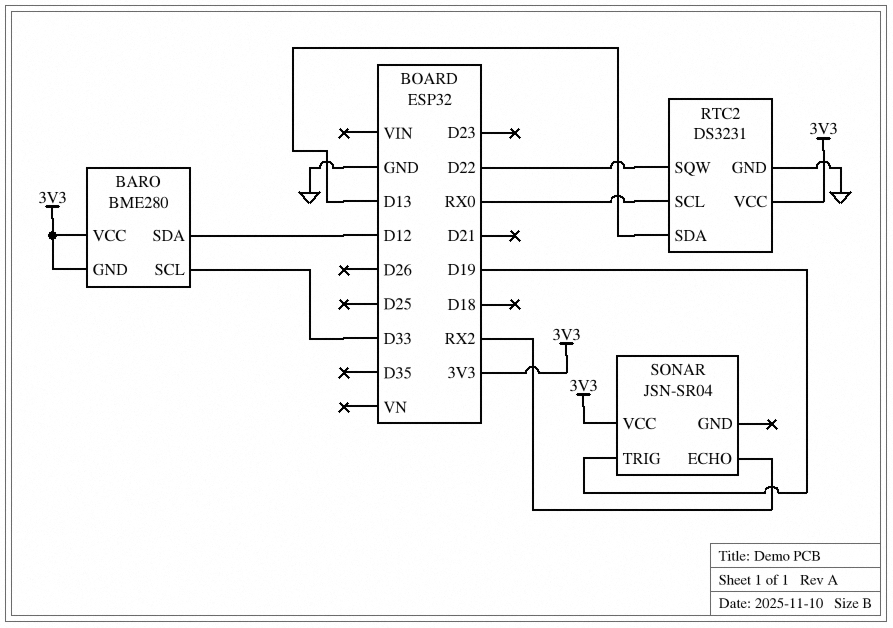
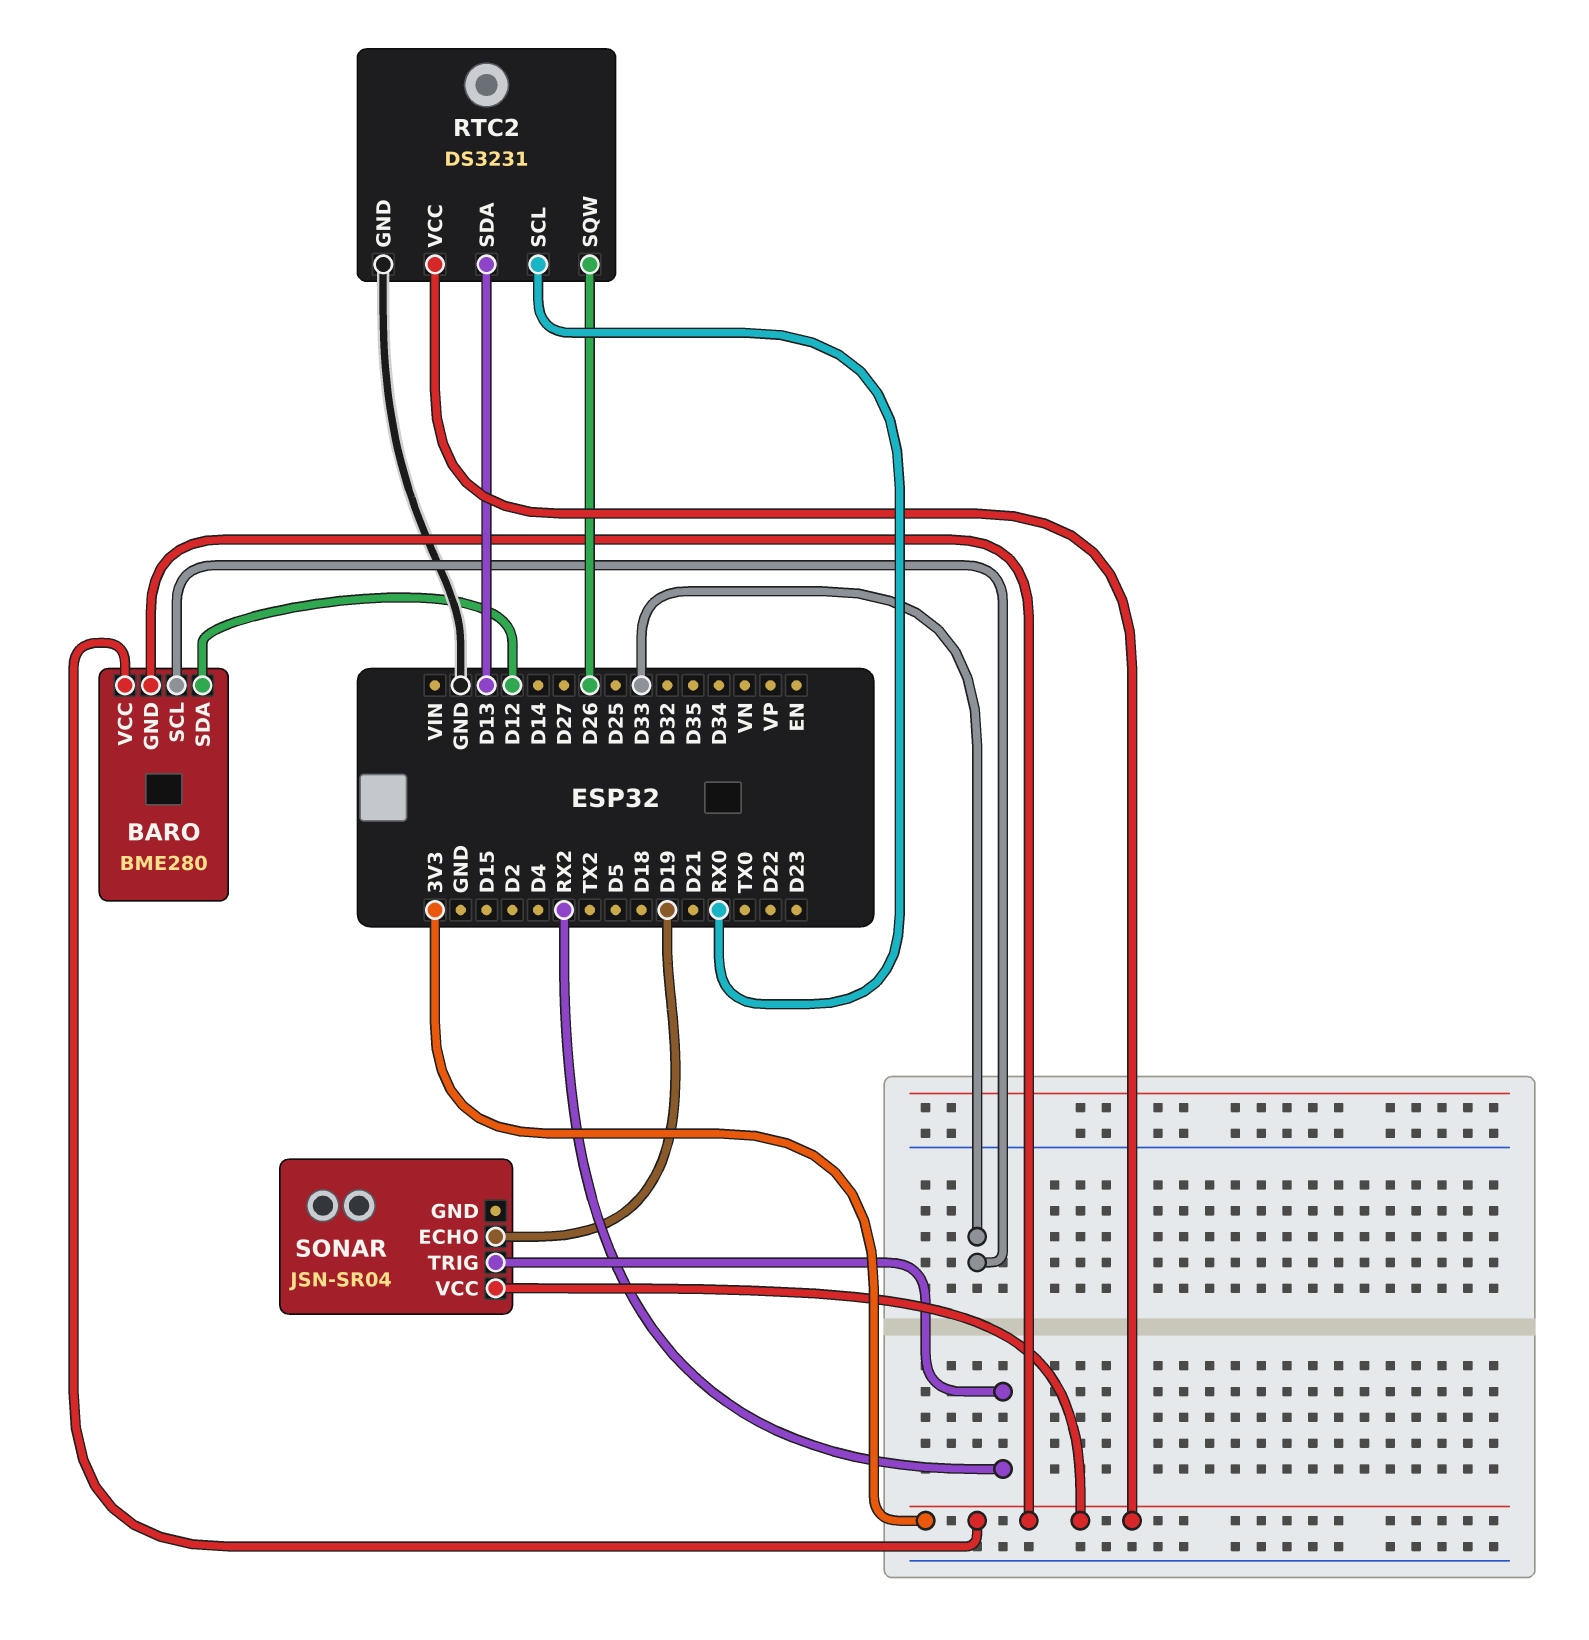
RTC2 pin SQW: D22 -> D26
SONAR pin ECHO: RX2 -> D19
SONAR pin TRIG: D19 -> RX2

